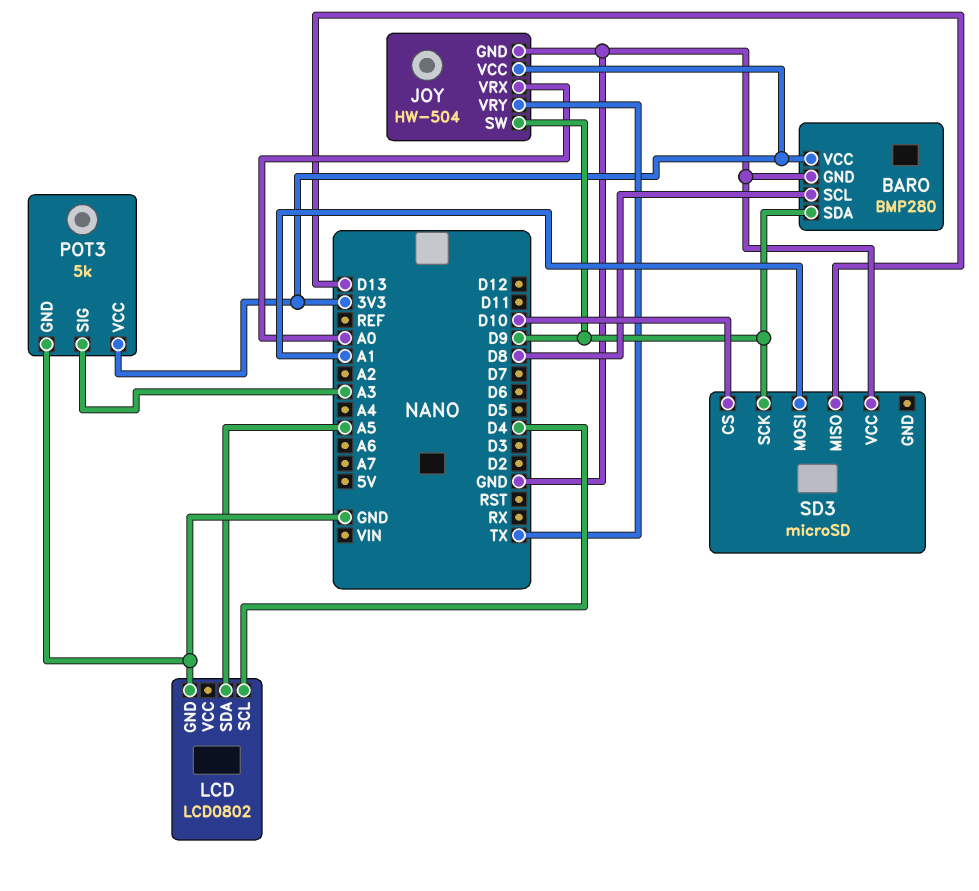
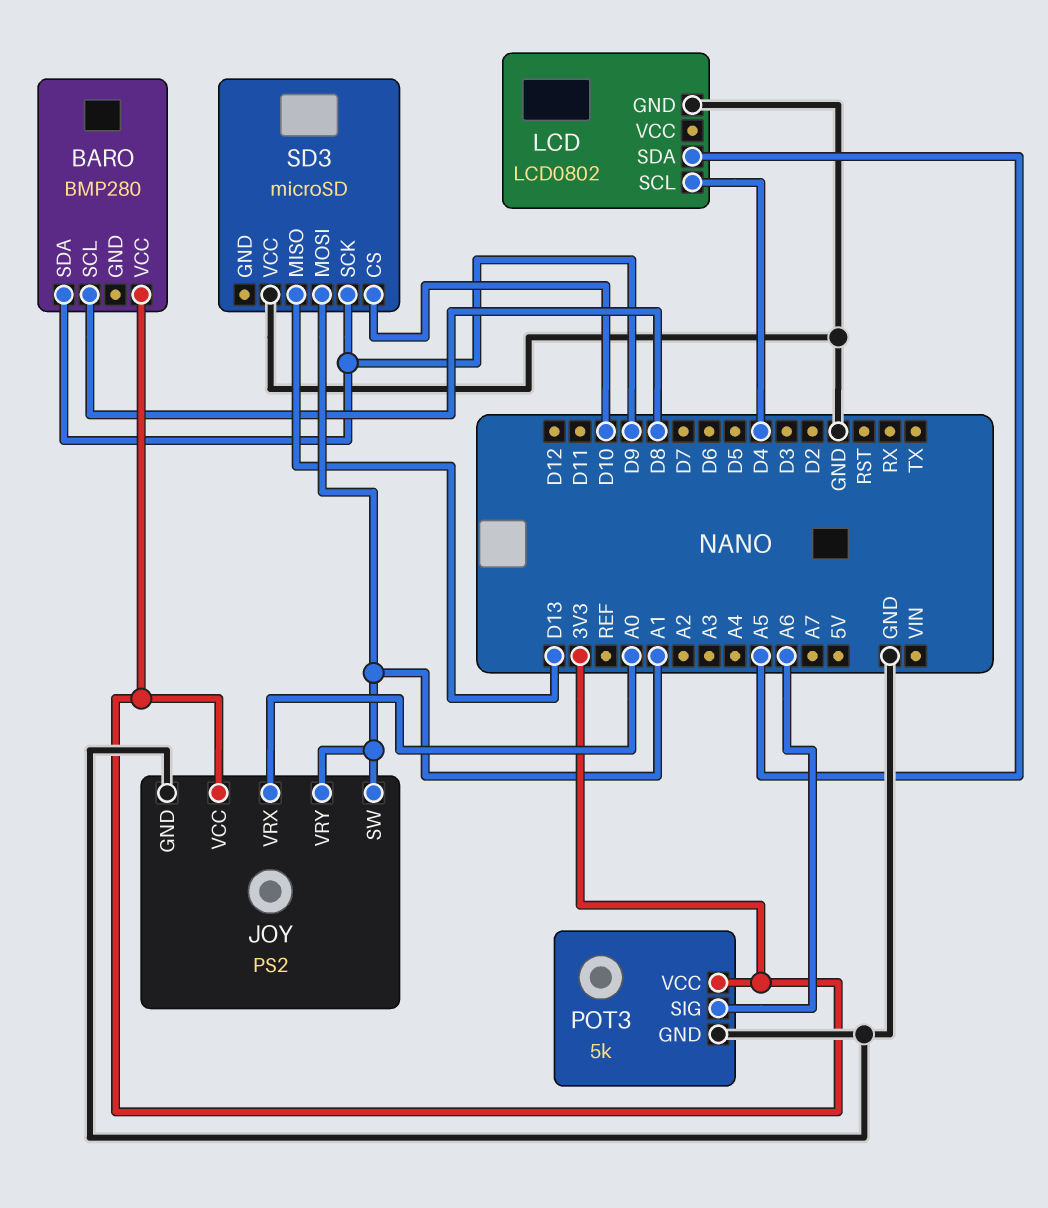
BARO pin GND: GND -> none
JOY: HW-504 -> PS2
JOY pin SW: D9 -> A1
JOY pin VRY: TX -> A1
POT3 pin SIG: A3 -> A6

